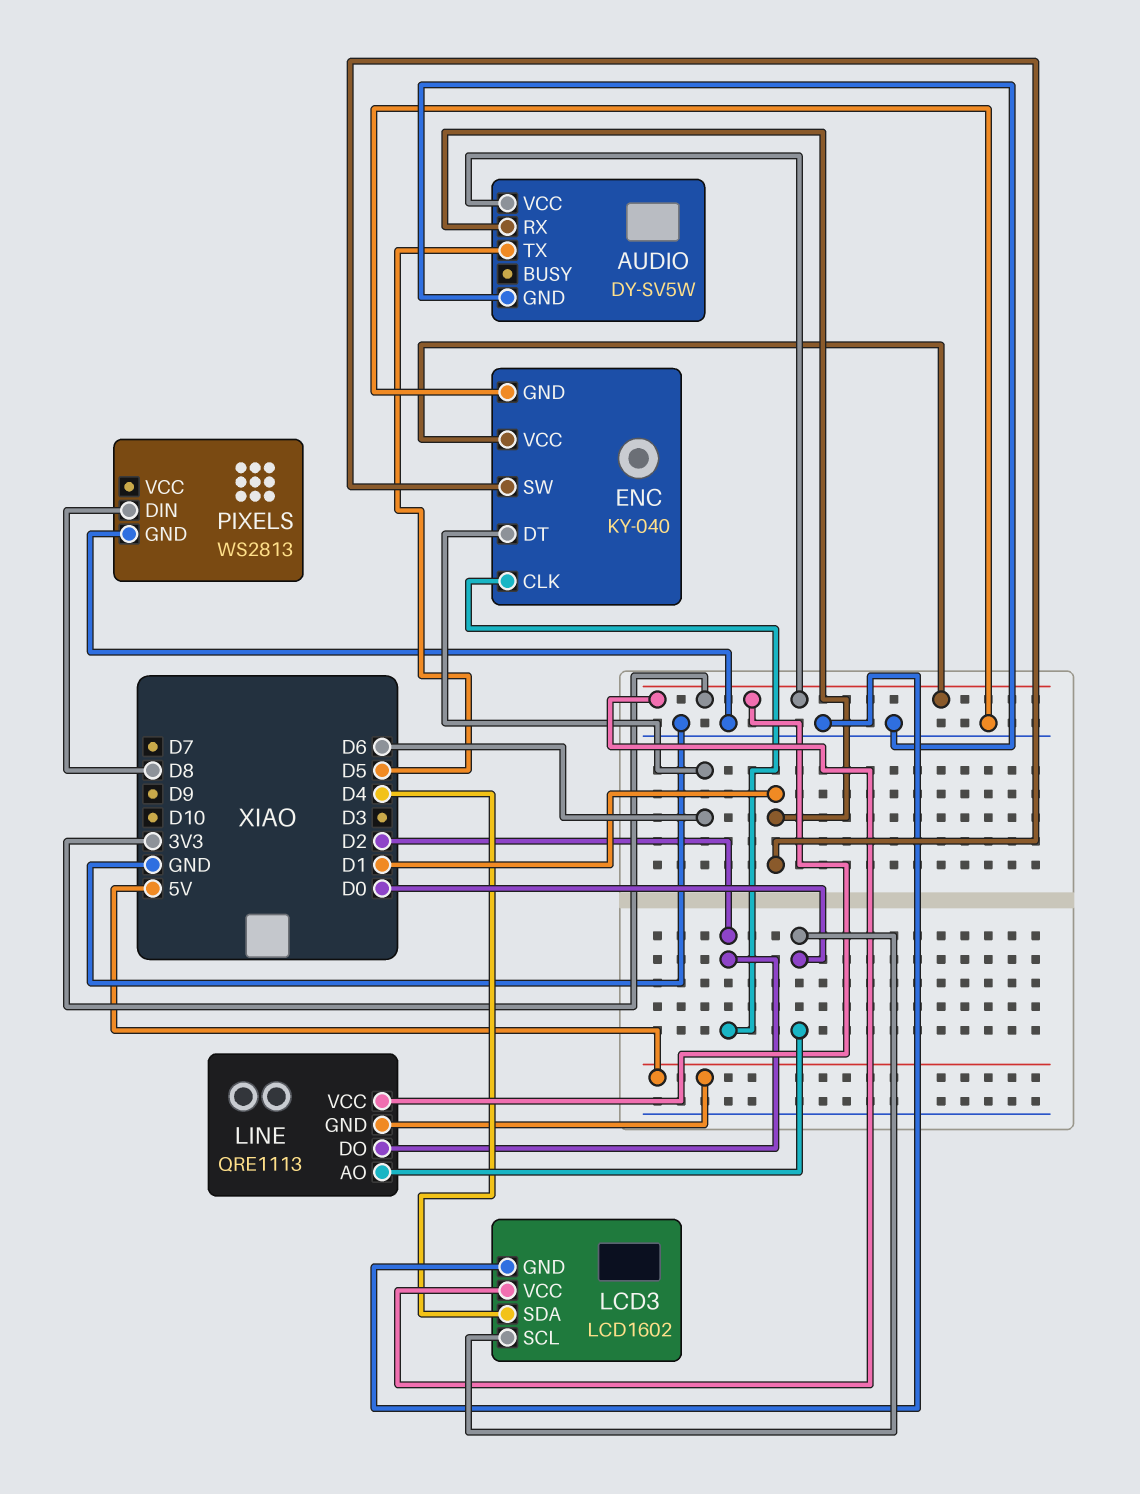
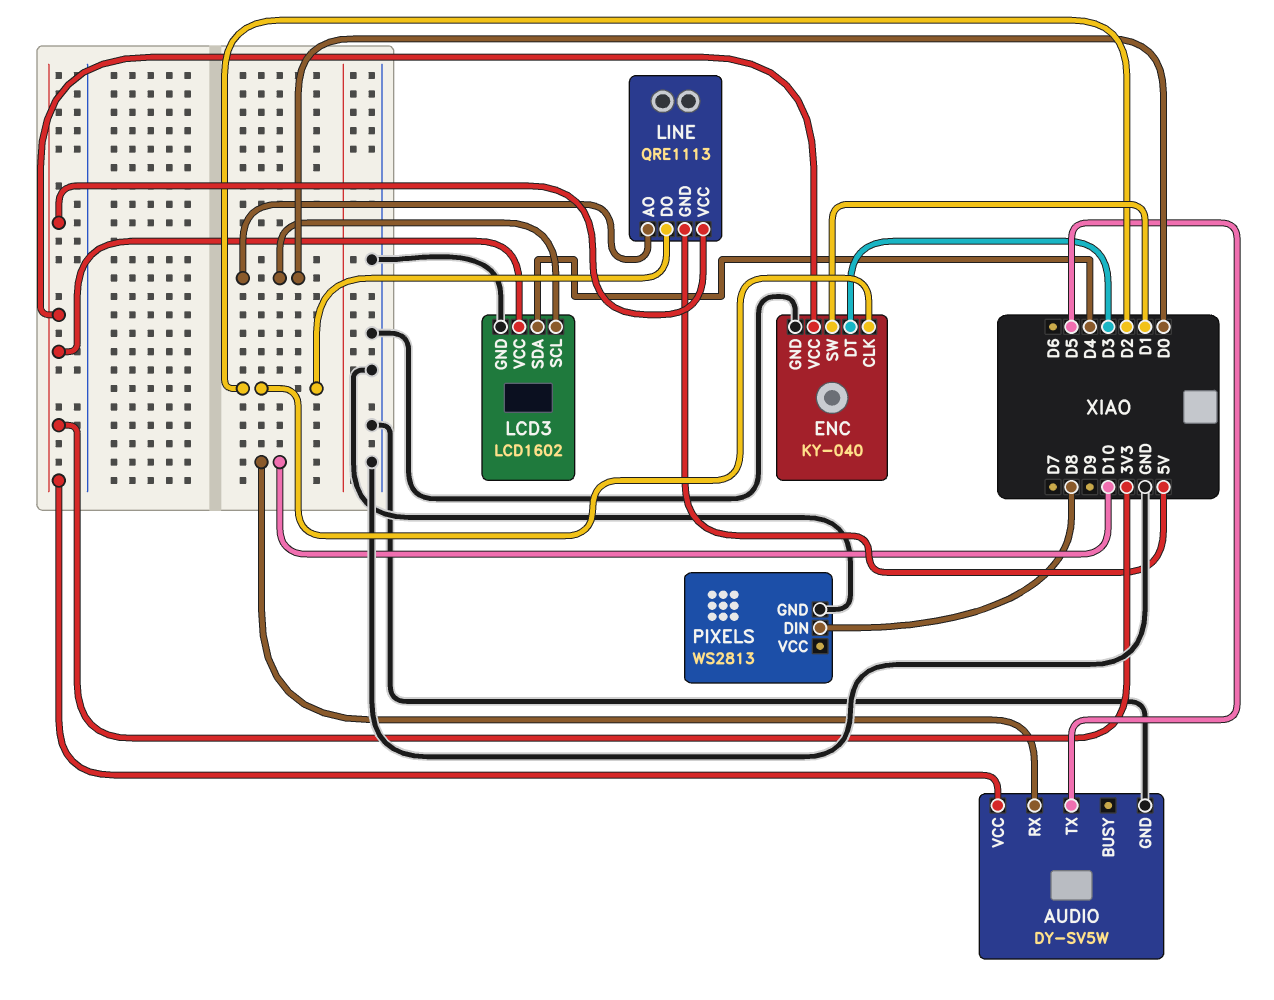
AUDIO pin RX: D1 -> D10
ENC pin DT: D6 -> D3

